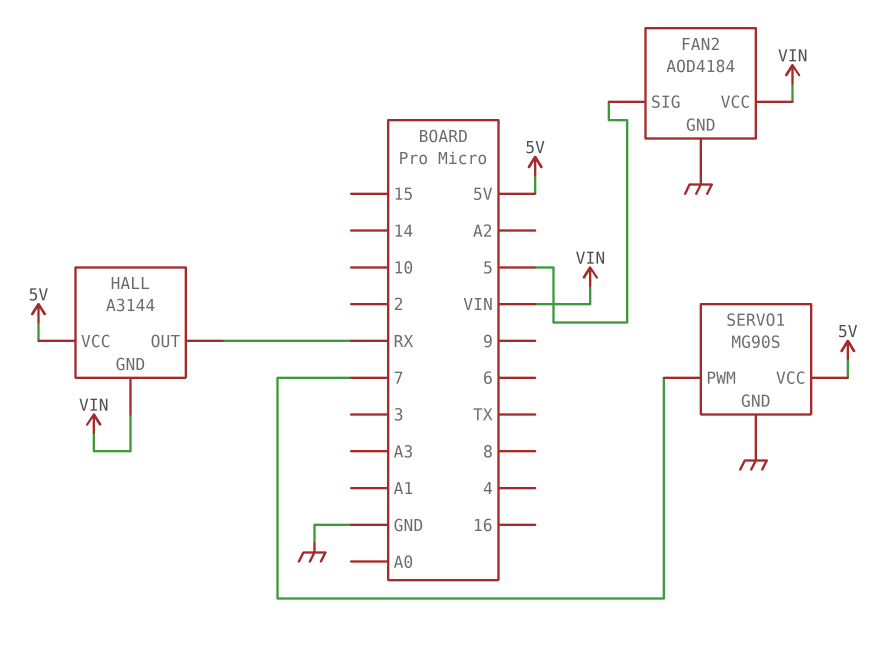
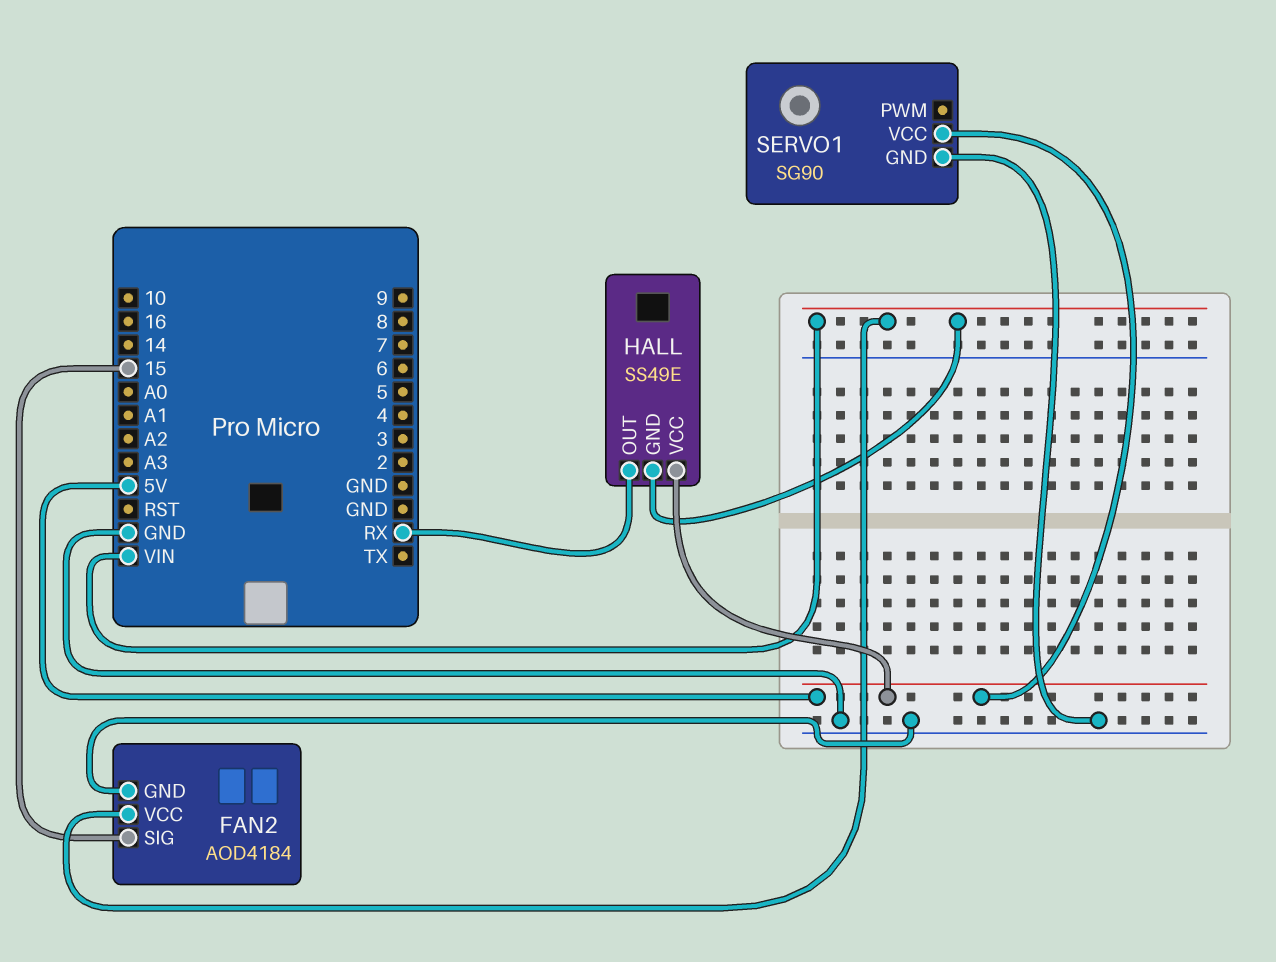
FAN2 pin SIG: 5 -> 15
HALL: A3144 -> SS49E
SERVO1: MG90S -> SG90
SERVO1 pin PWM: 7 -> none

